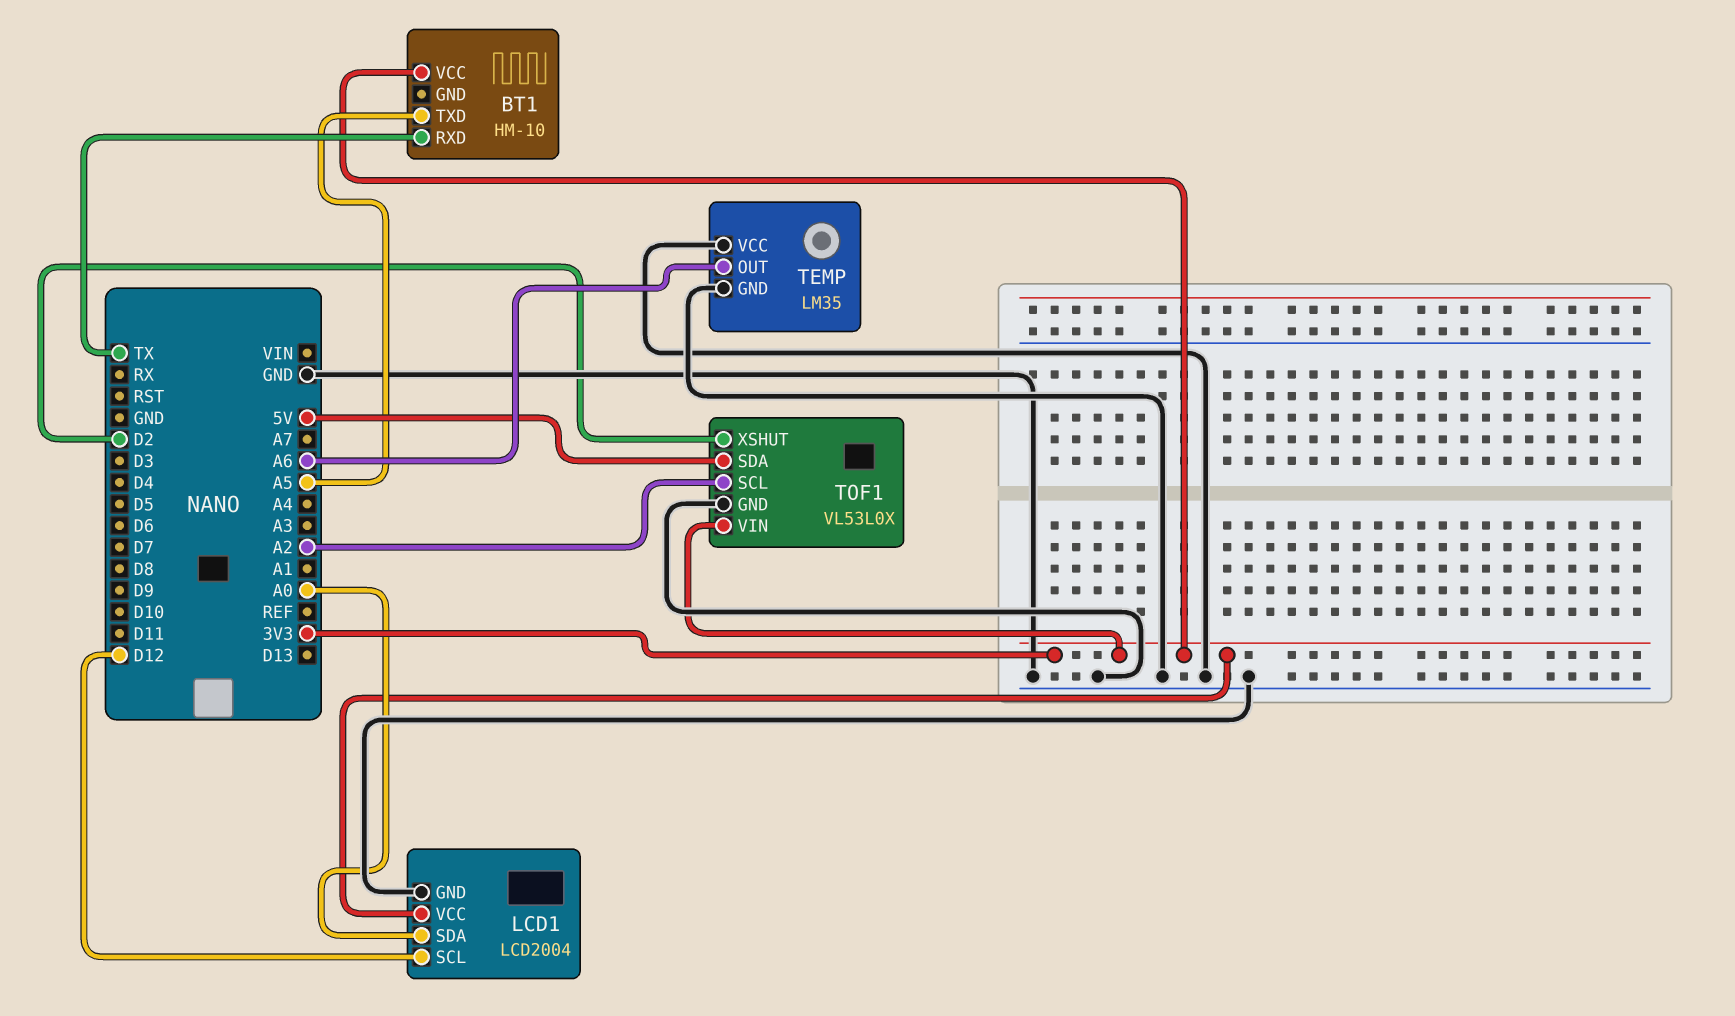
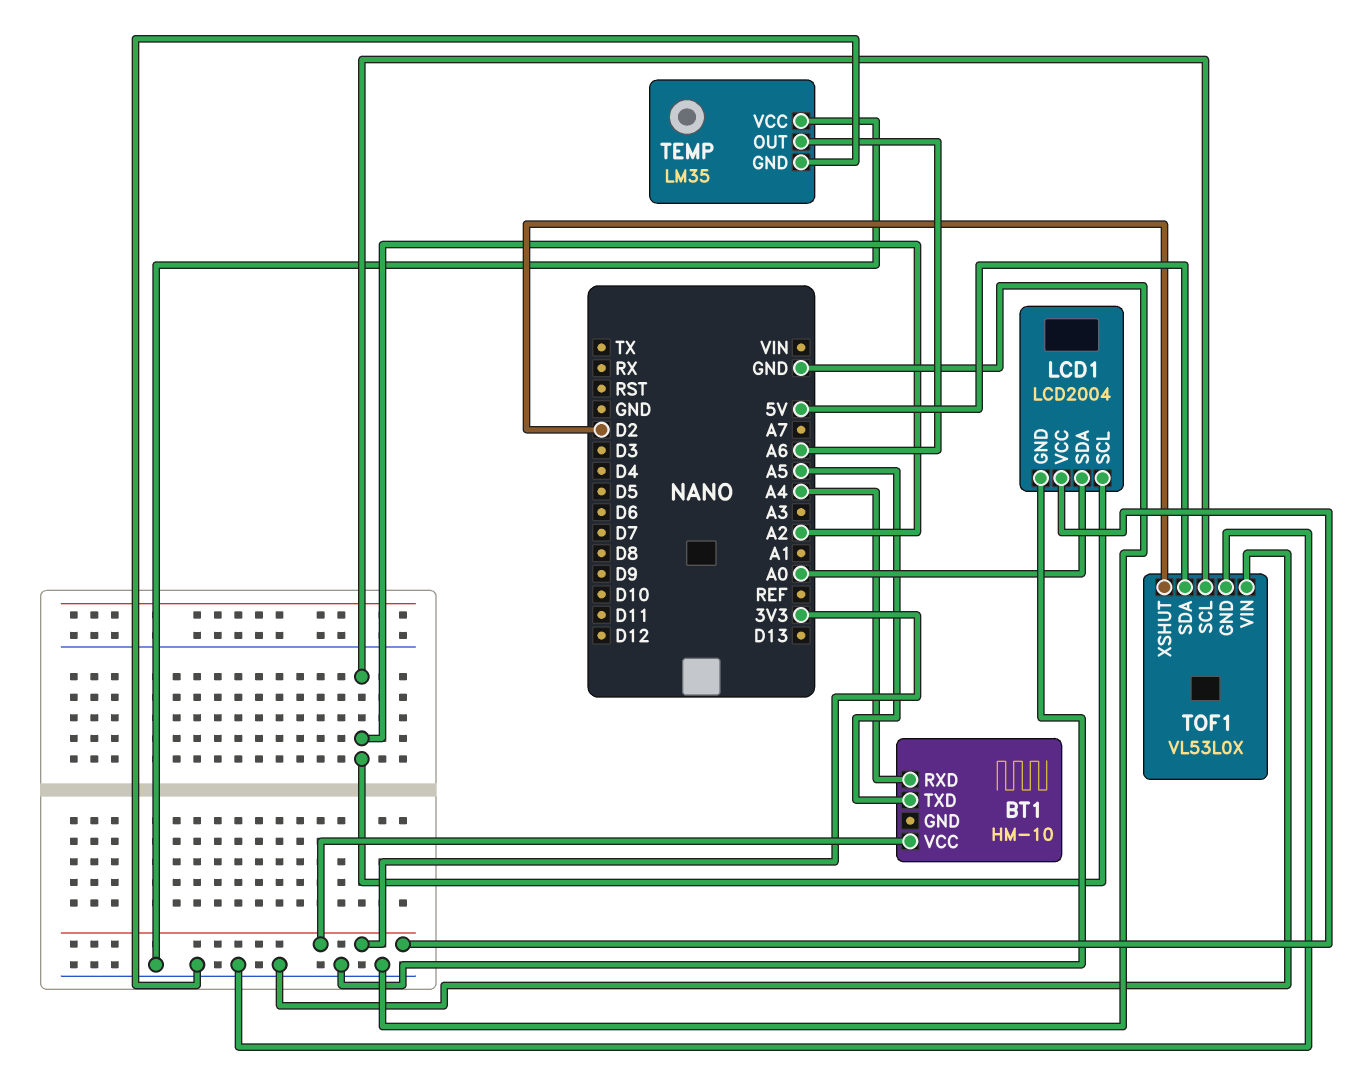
BT1 pin RXD: TX -> A4
LCD1 pin SCL: D12 -> A2
TOF1 pin VIN: 3V3 -> GND

